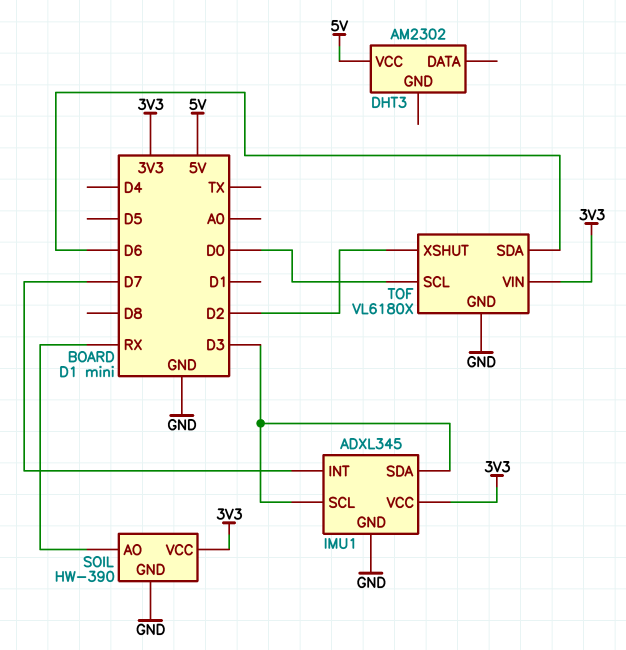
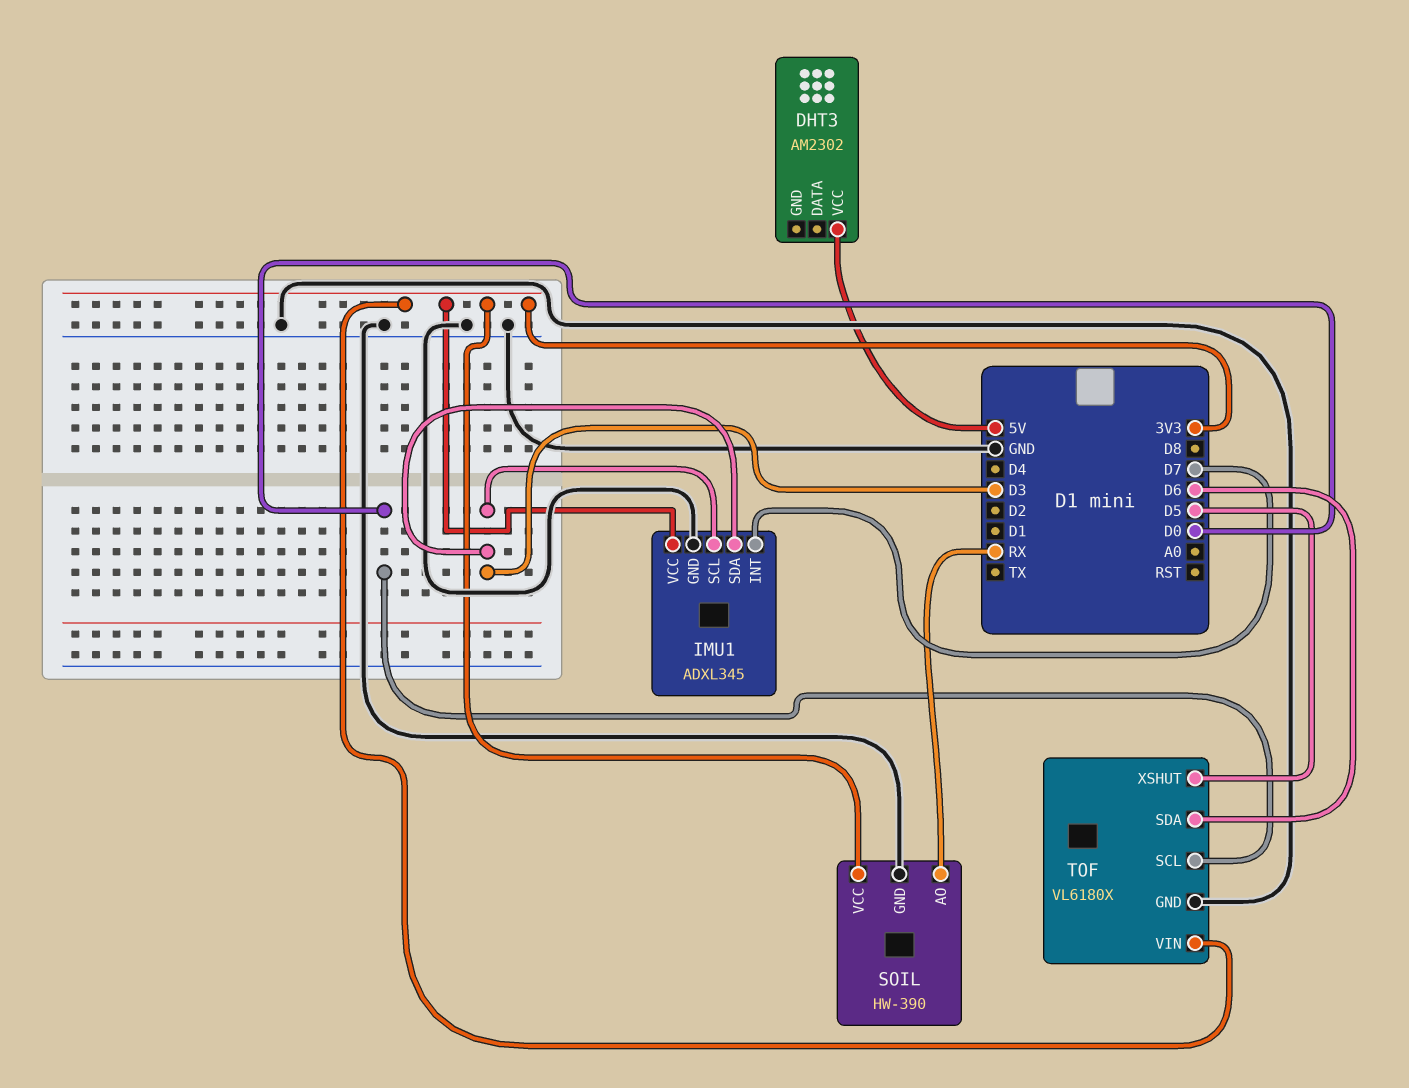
TOF pin XSHUT: D2 -> D5

